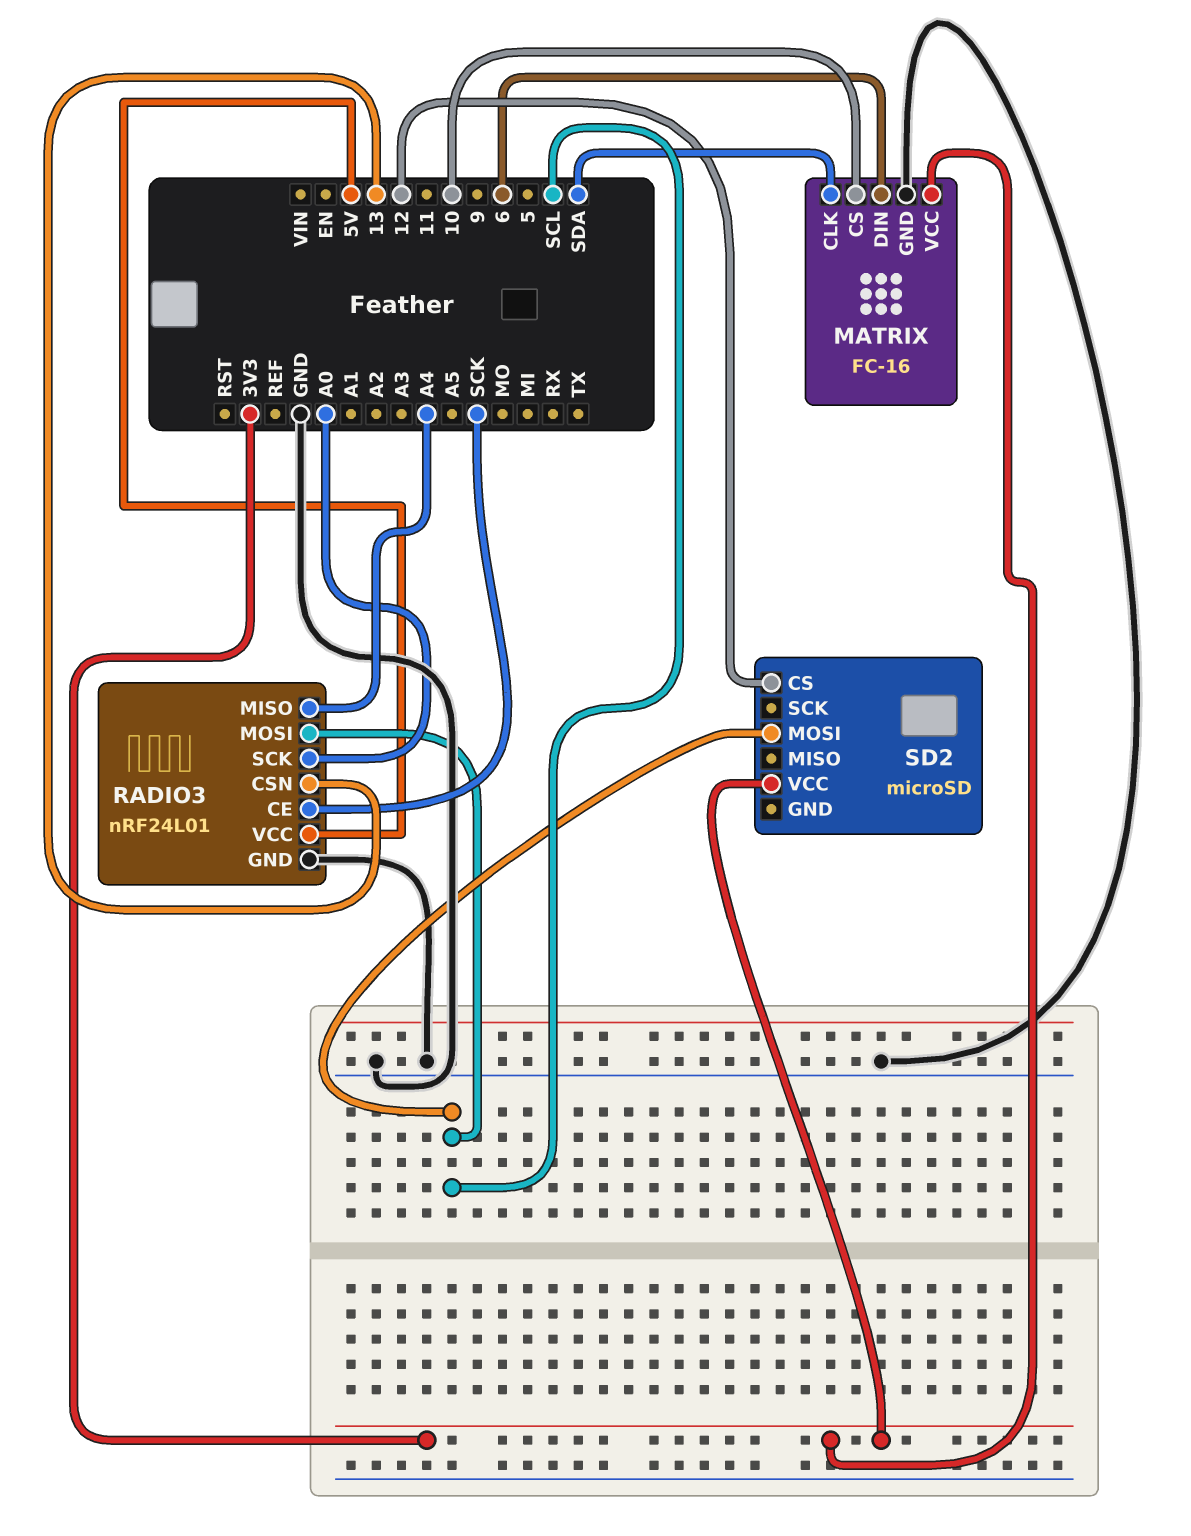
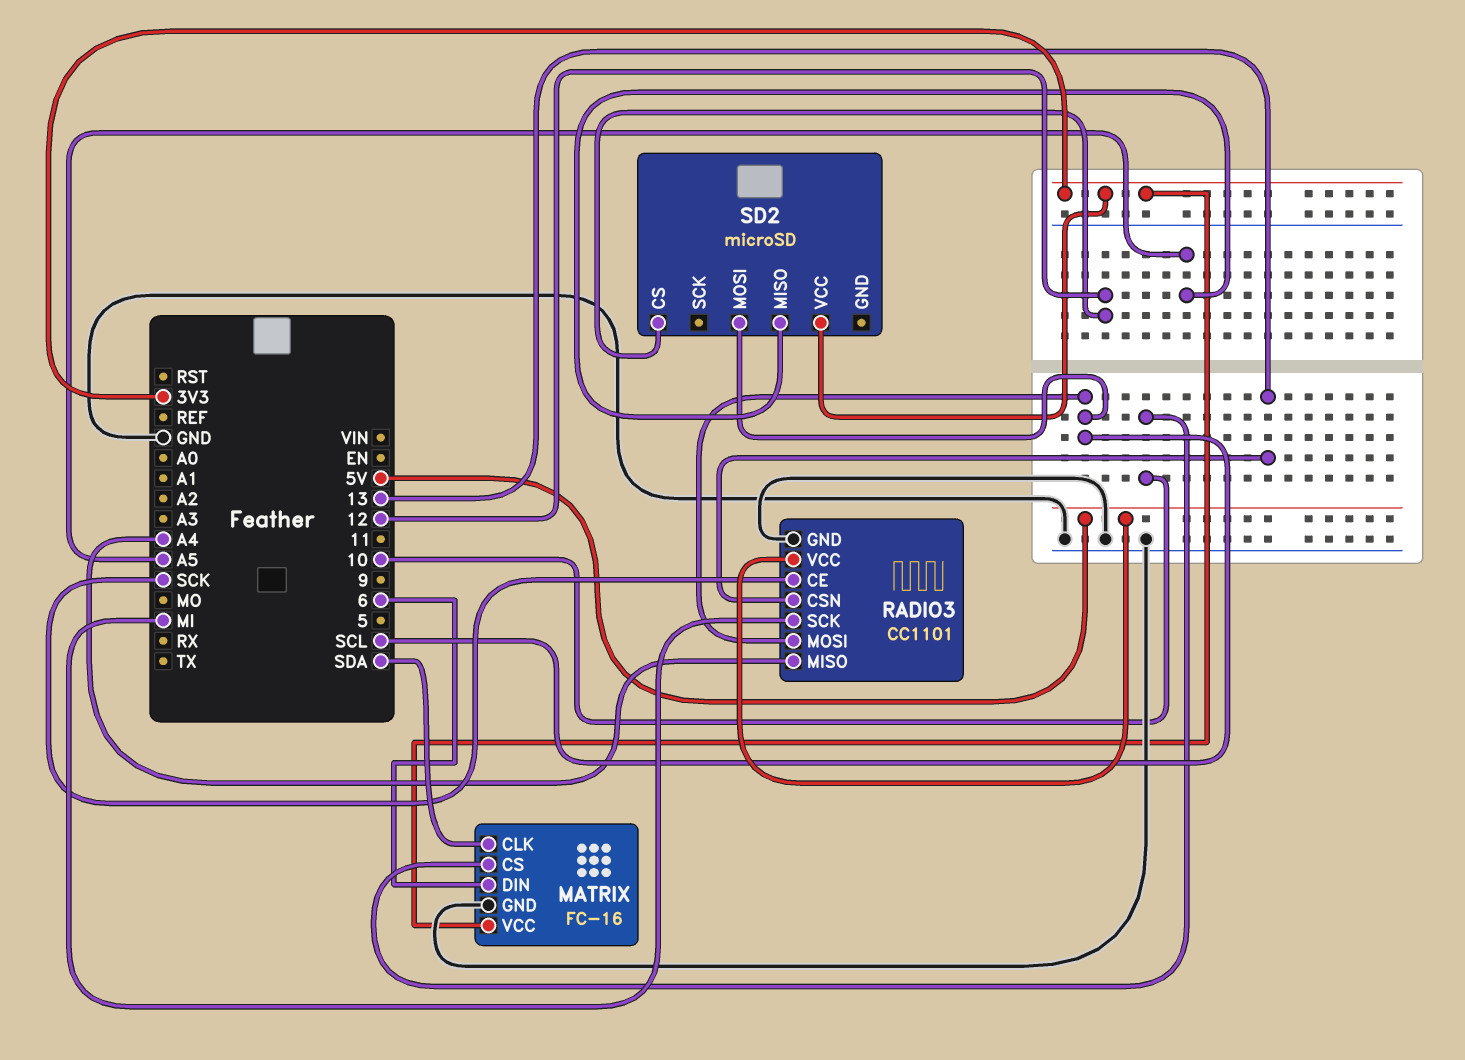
RADIO3: nRF24L01 -> CC1101
RADIO3 pin SCK: A0 -> MI
SD2 pin MISO: none -> A5

